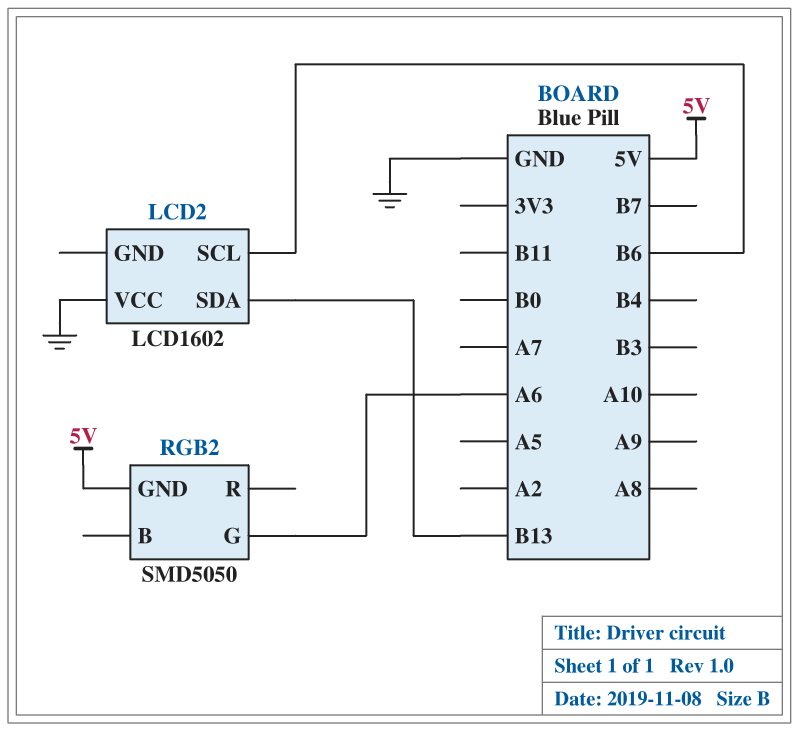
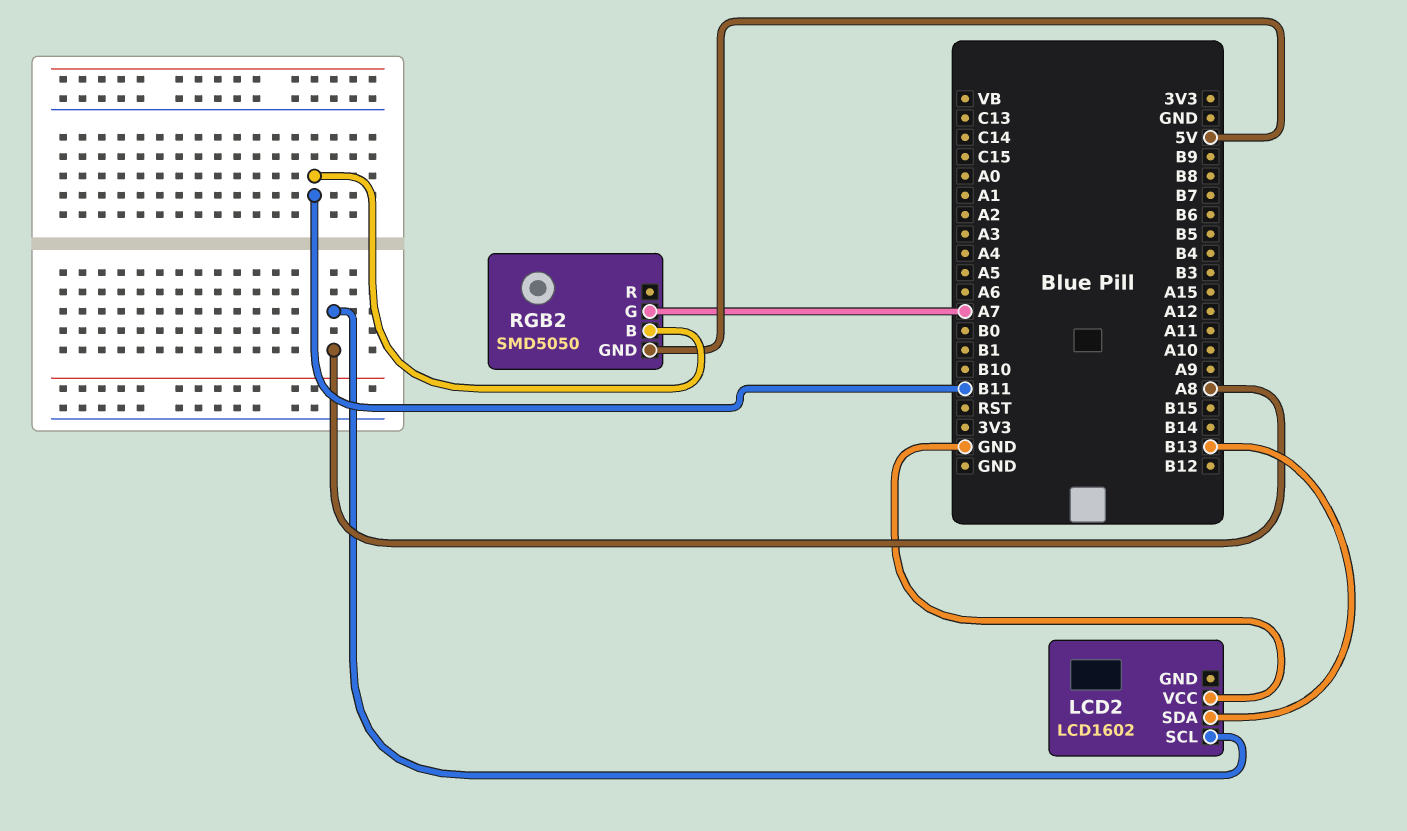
LCD2 pin SCL: B6 -> A8
RGB2 pin B: none -> B11
RGB2 pin G: A6 -> A7

